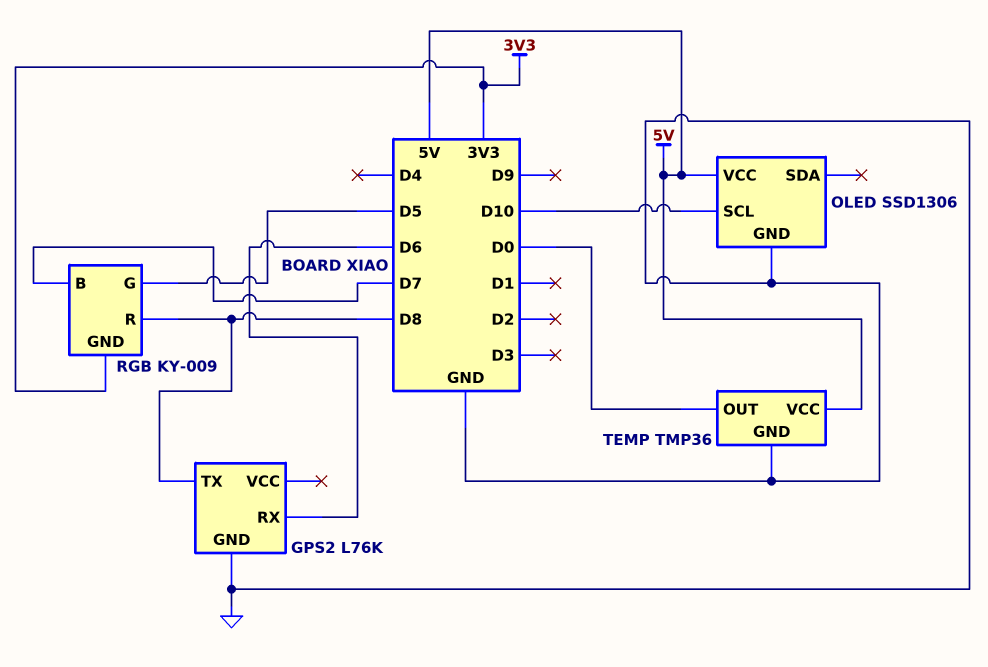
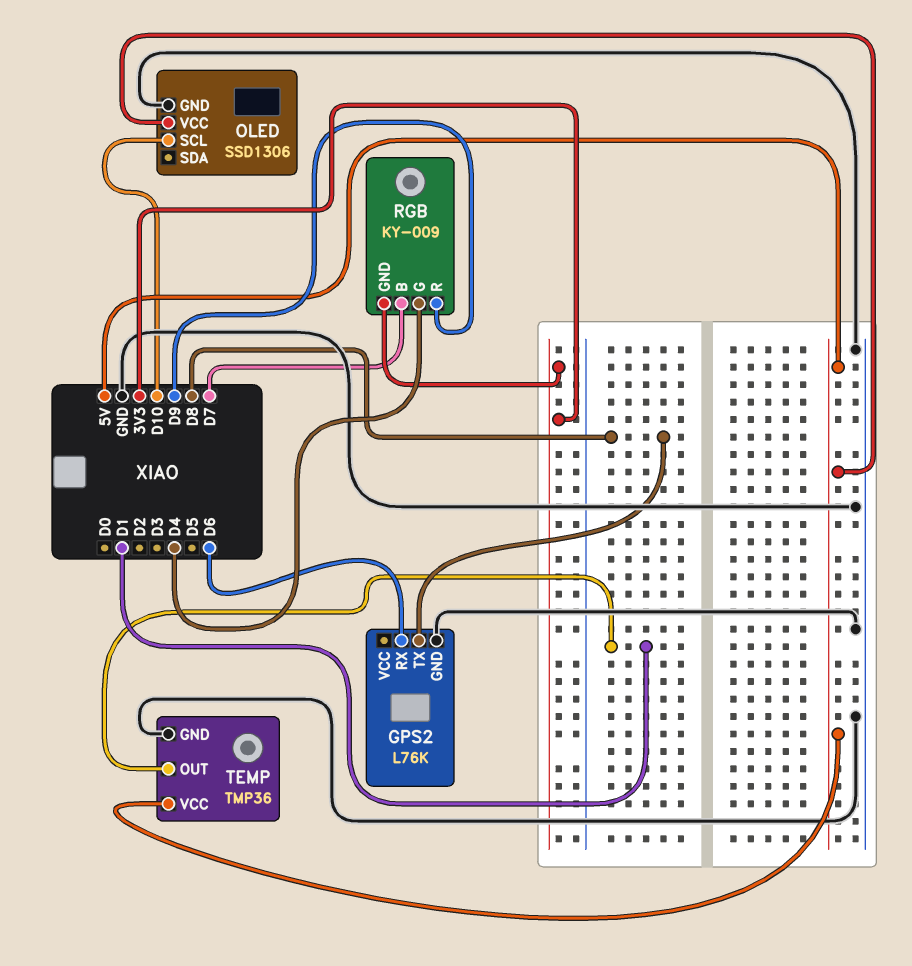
RGB pin G: D5 -> D4
RGB pin R: D8 -> D9
TEMP pin OUT: D0 -> D1

